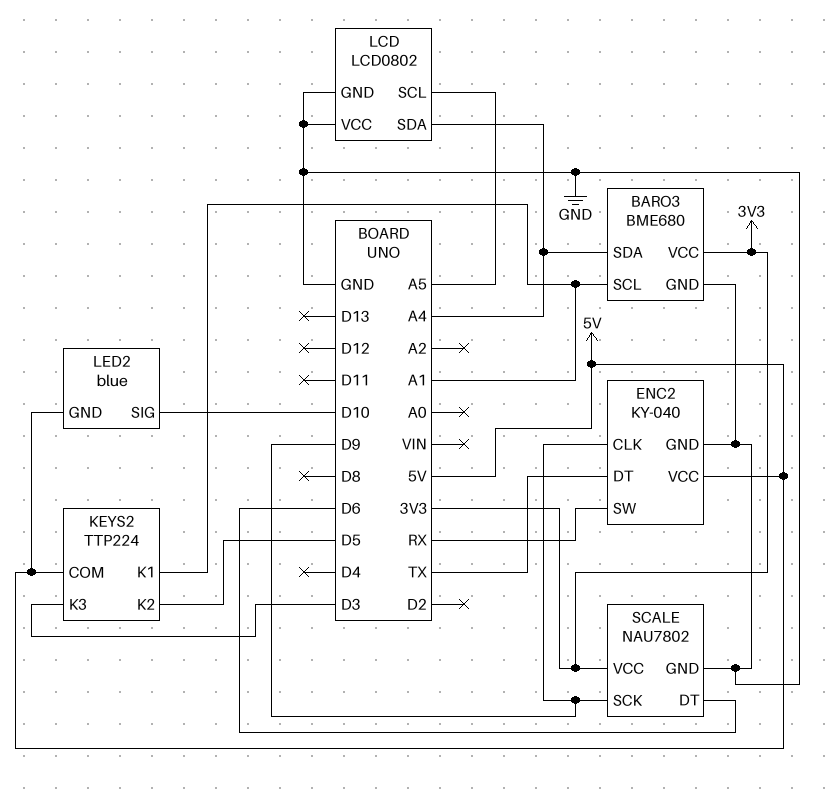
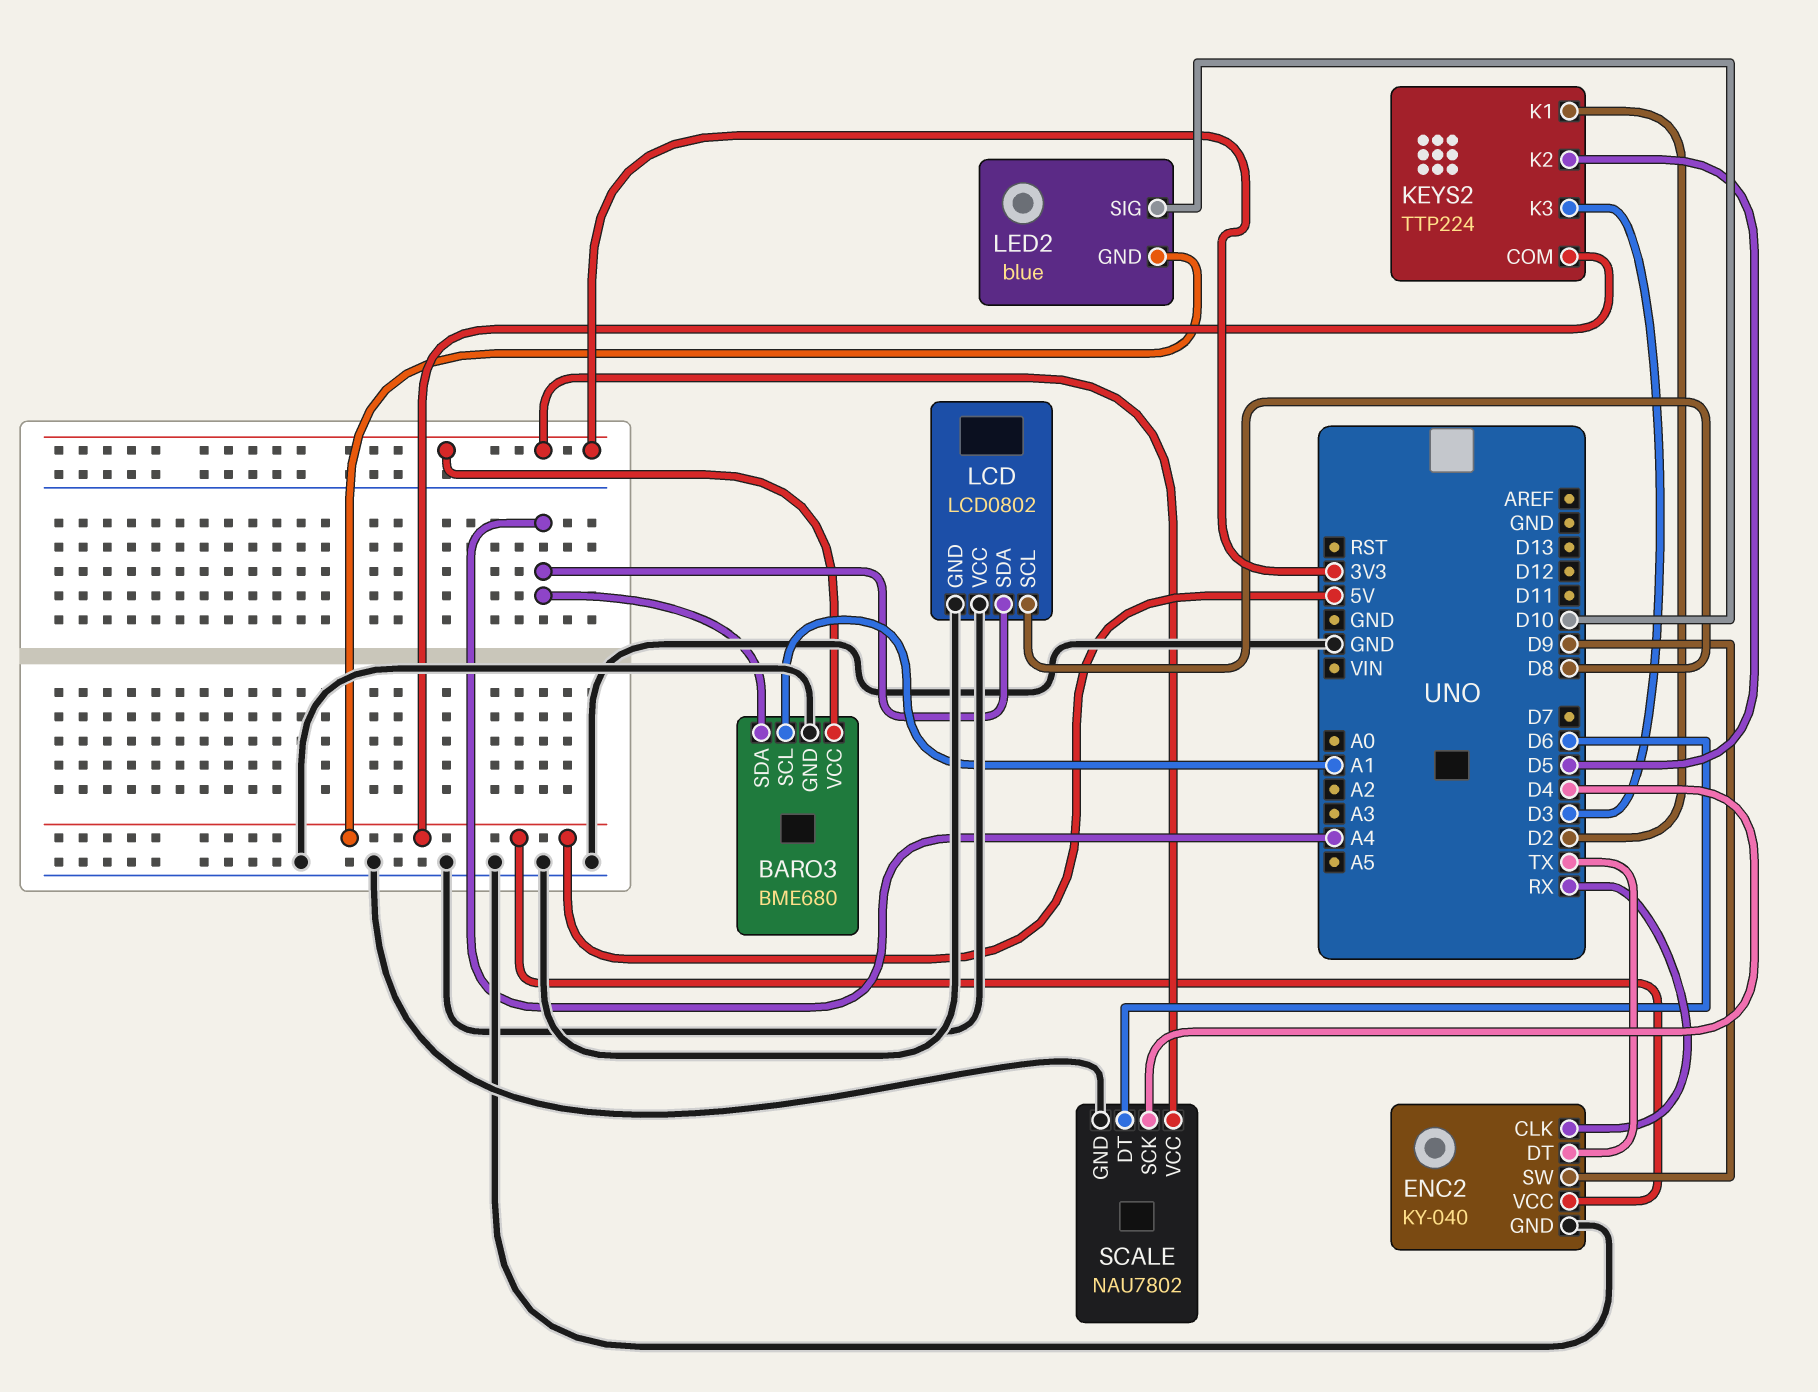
ENC2 pin CLK: D9 -> RX
ENC2 pin SW: RX -> D9
KEYS2 pin K1: A1 -> D2
LCD pin SCL: A5 -> D8
SCALE pin SCK: D9 -> D4

